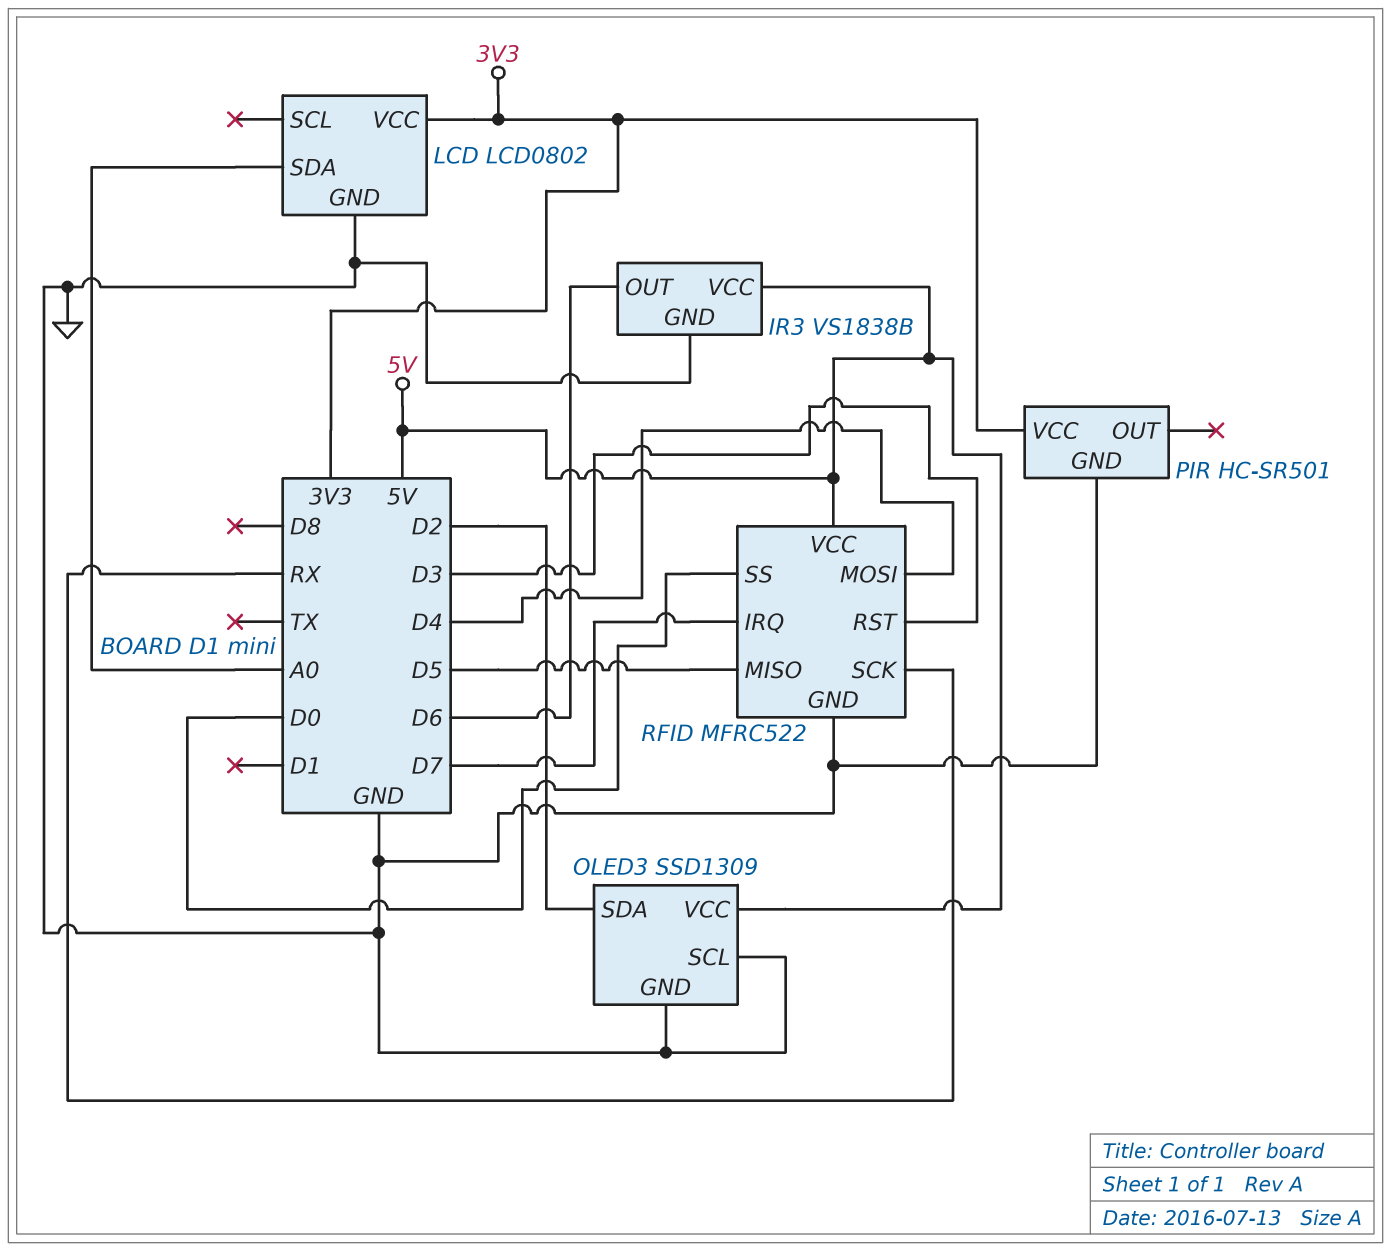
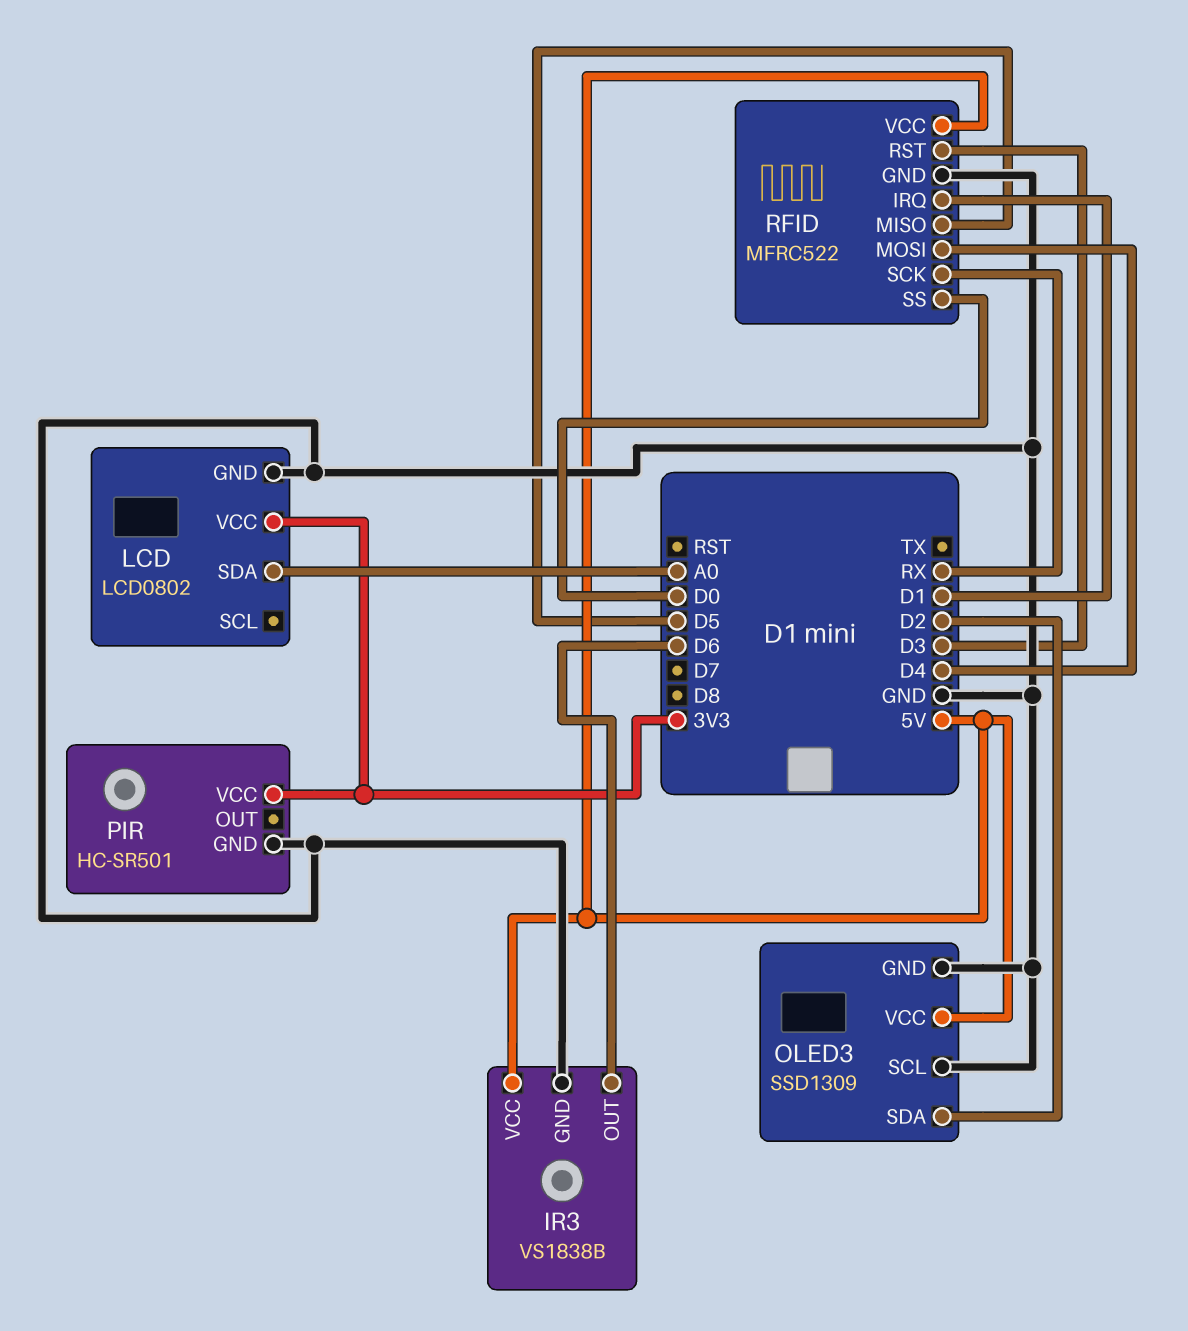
RFID pin IRQ: D7 -> D1

